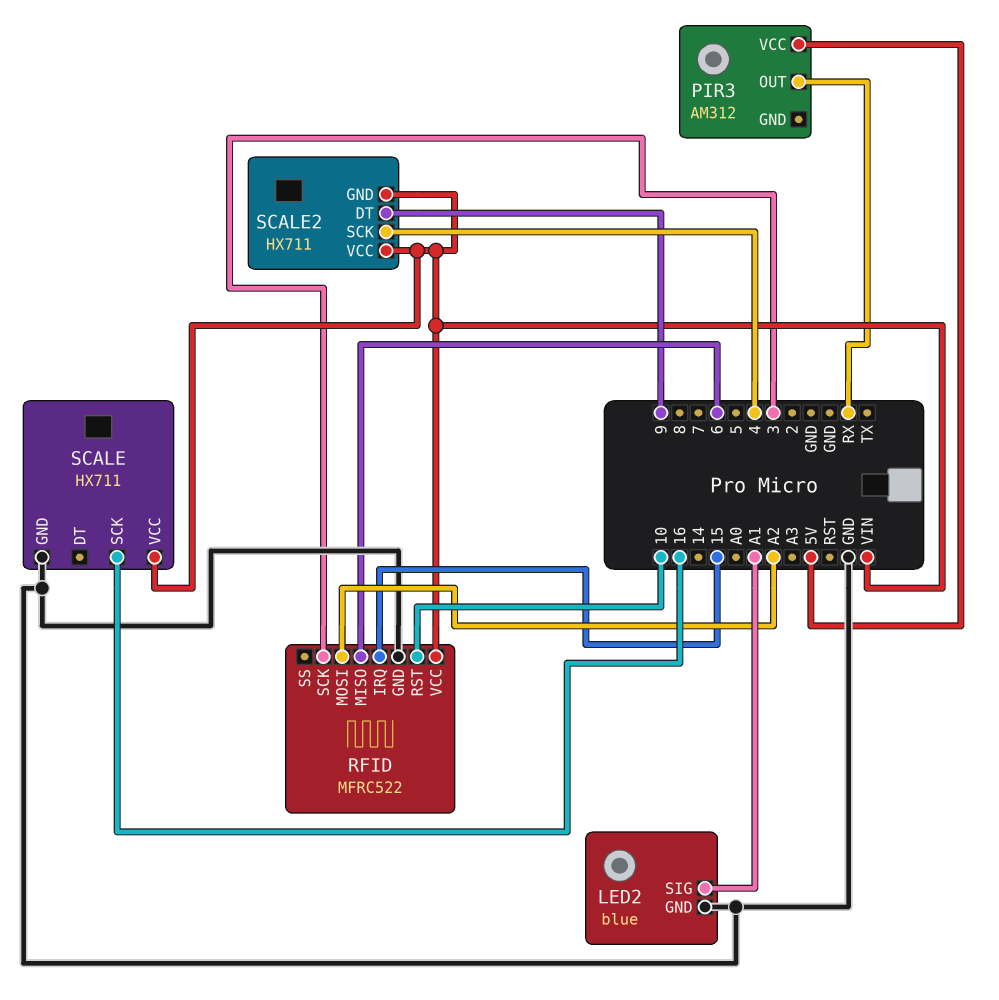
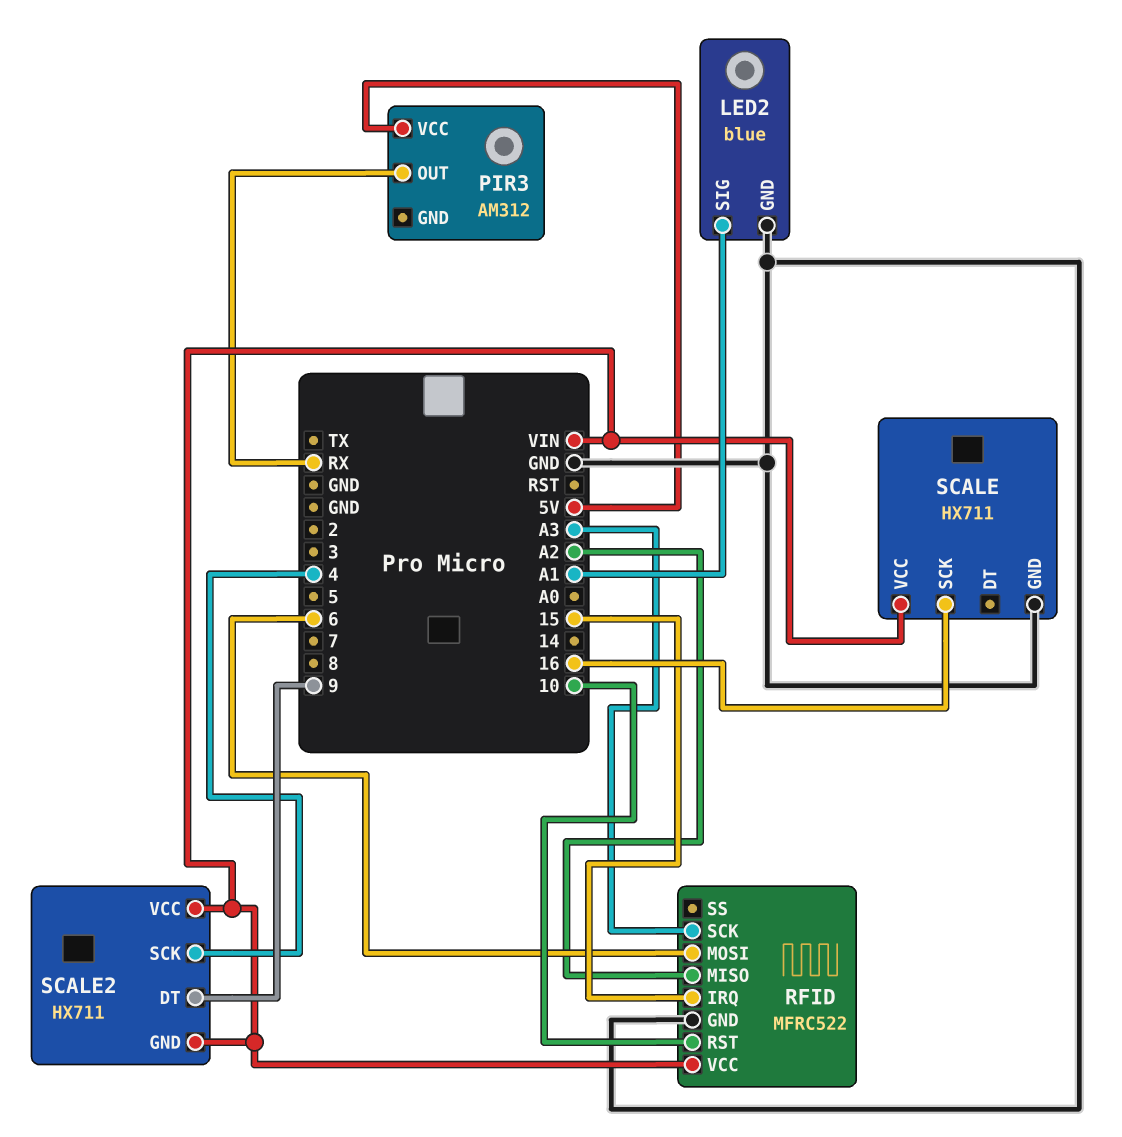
RFID pin MISO: 6 -> A2
RFID pin MOSI: A2 -> 6
RFID pin SCK: 3 -> A3

